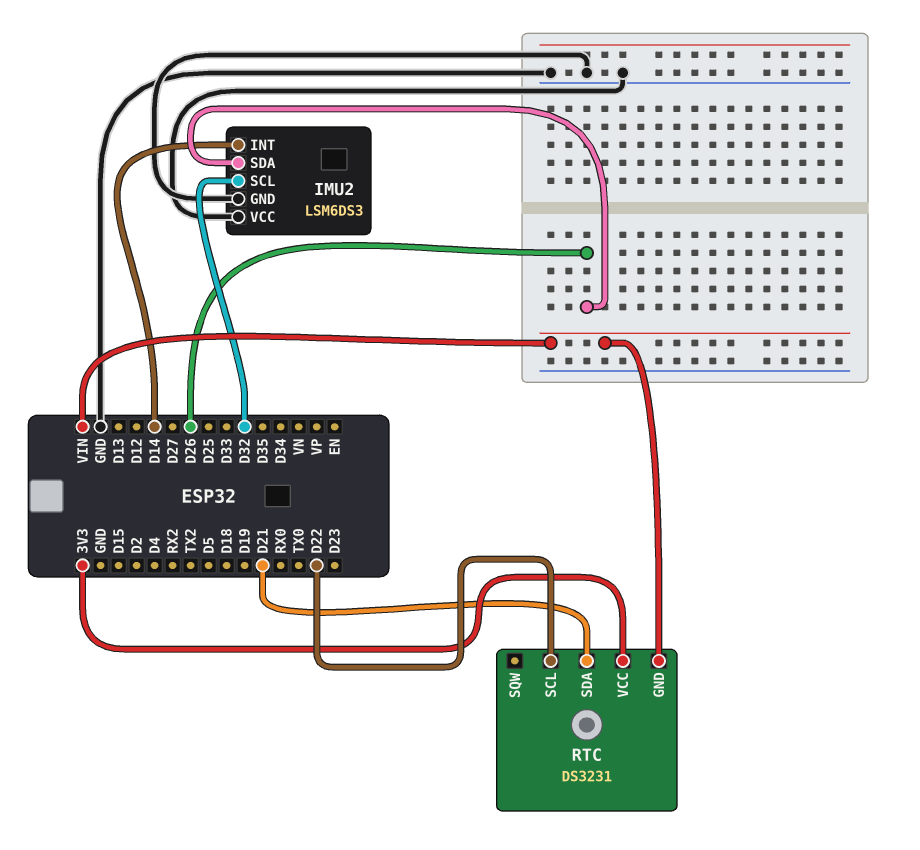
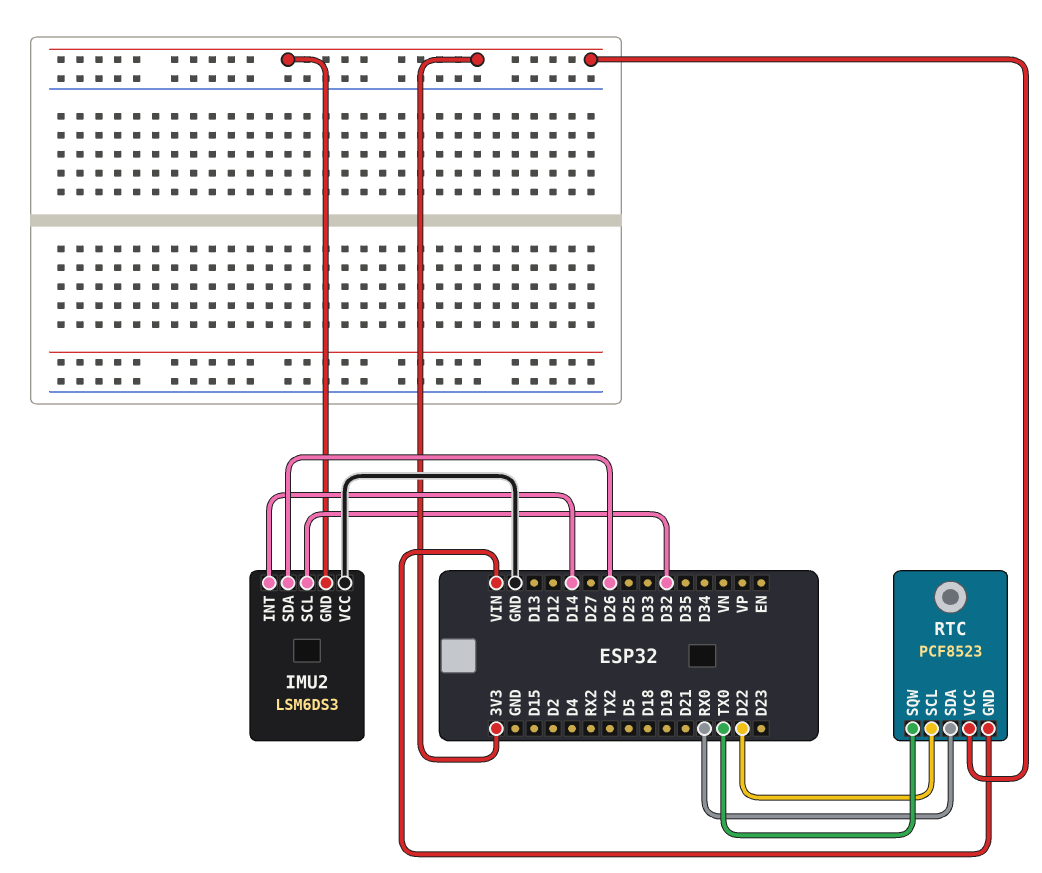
IMU2 pin GND: GND -> 3V3
RTC: DS3231 -> PCF8523
RTC pin SDA: D21 -> RX0
RTC pin SQW: none -> TX0

